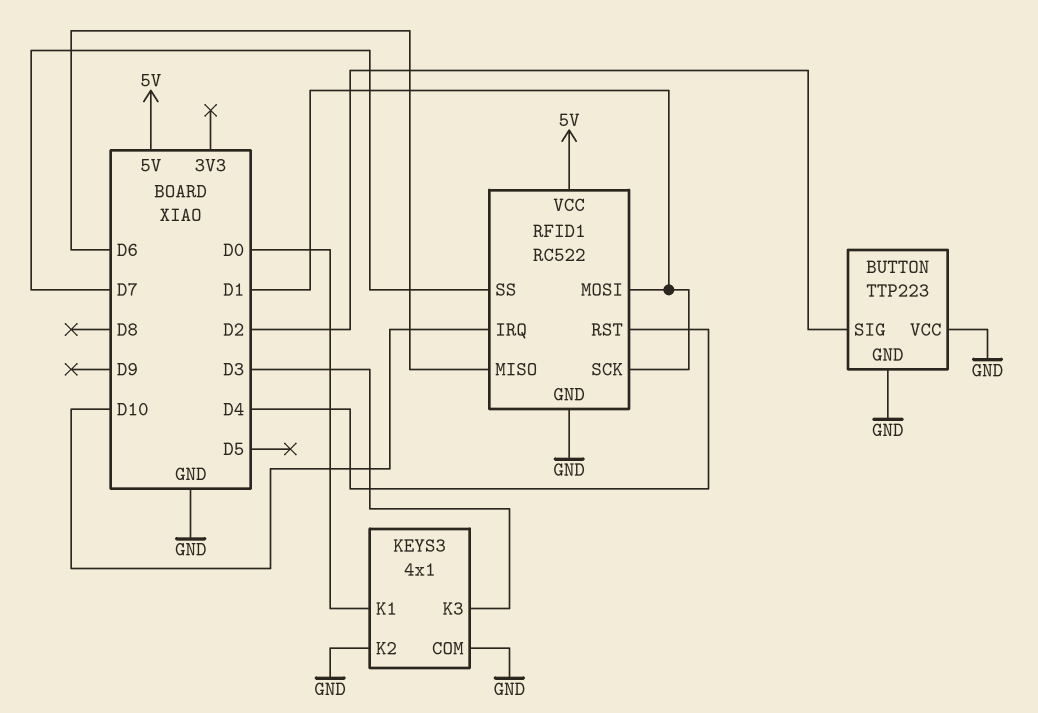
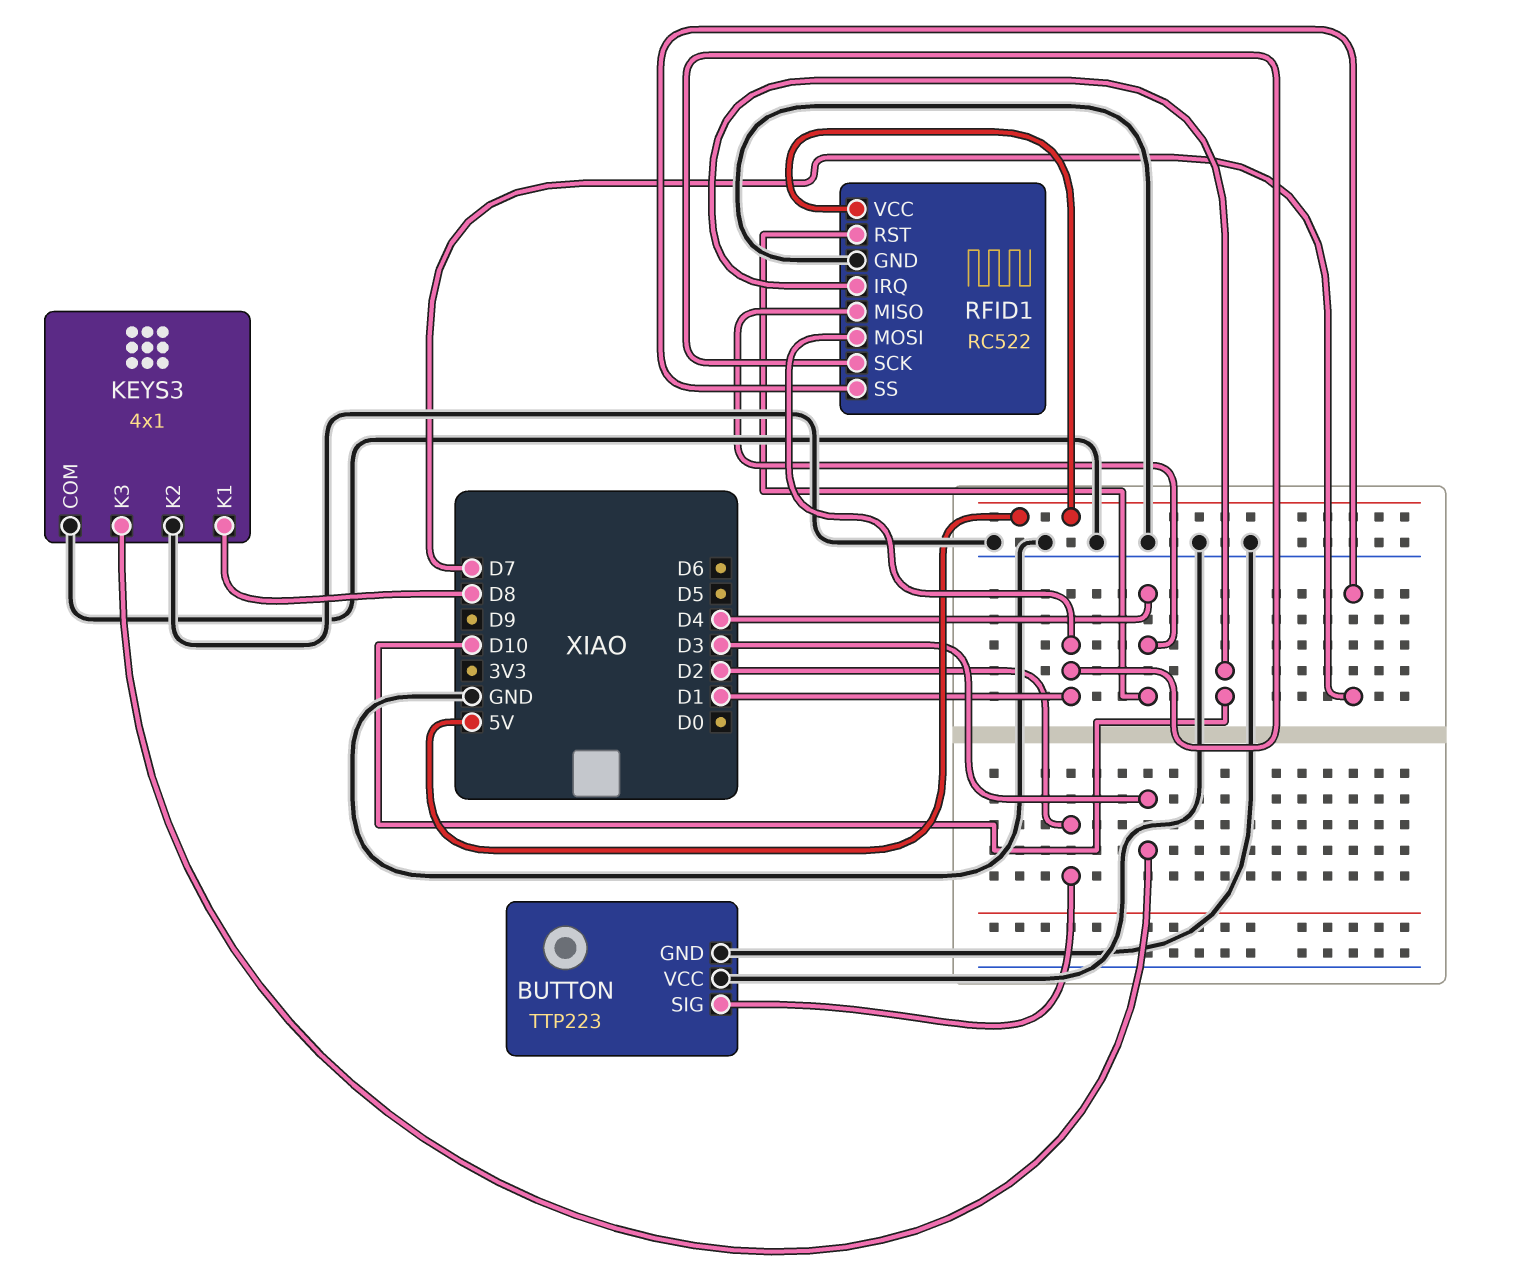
KEYS3 pin K1: D0 -> D8
RFID1 pin MISO: D6 -> D4

